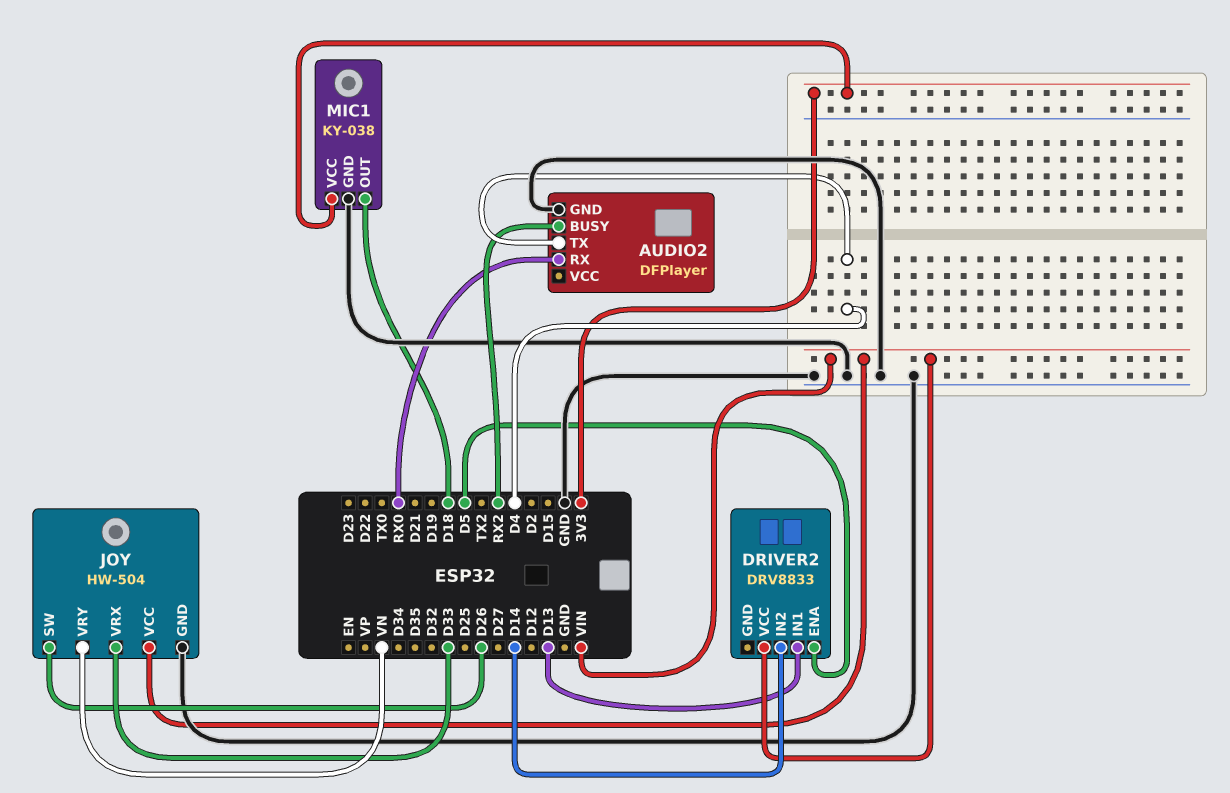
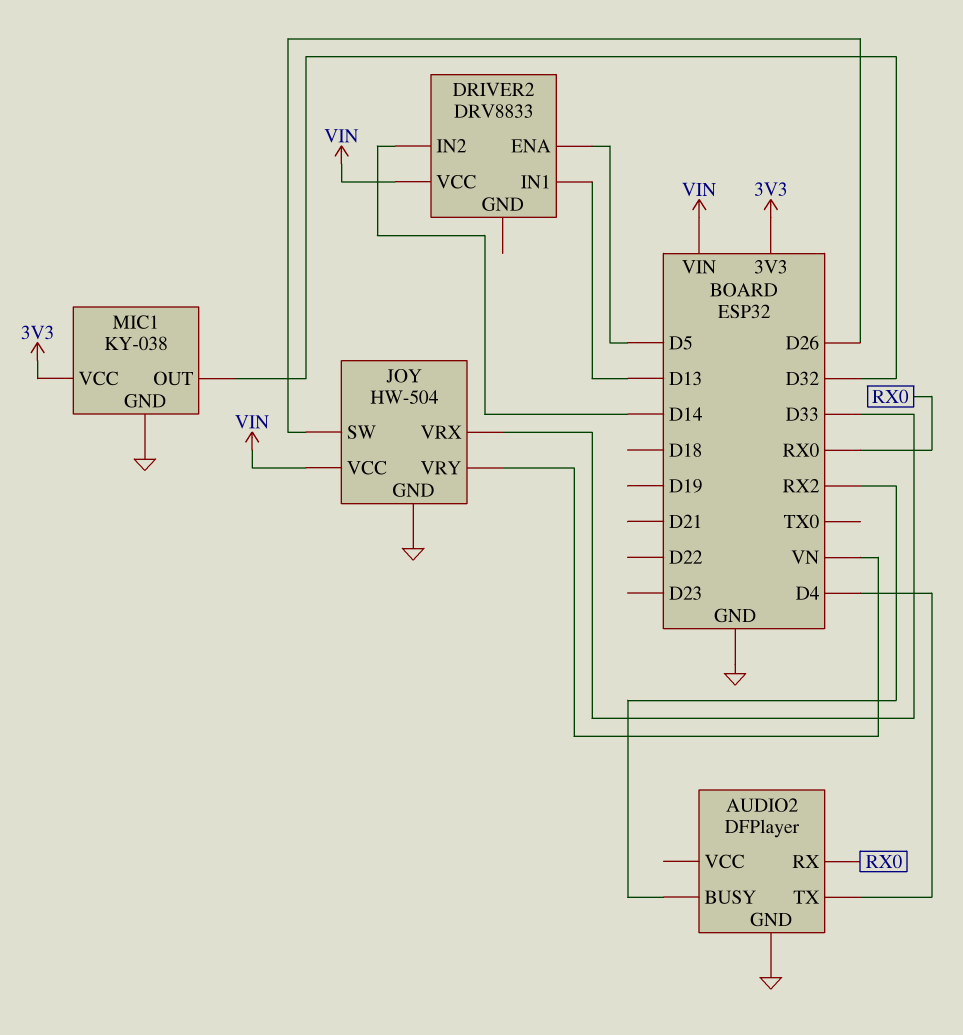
MIC1 pin OUT: D18 -> D32

